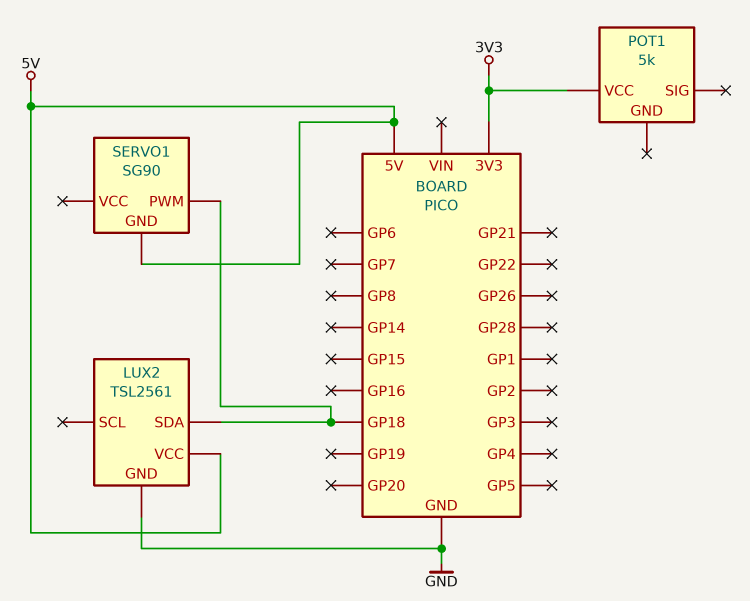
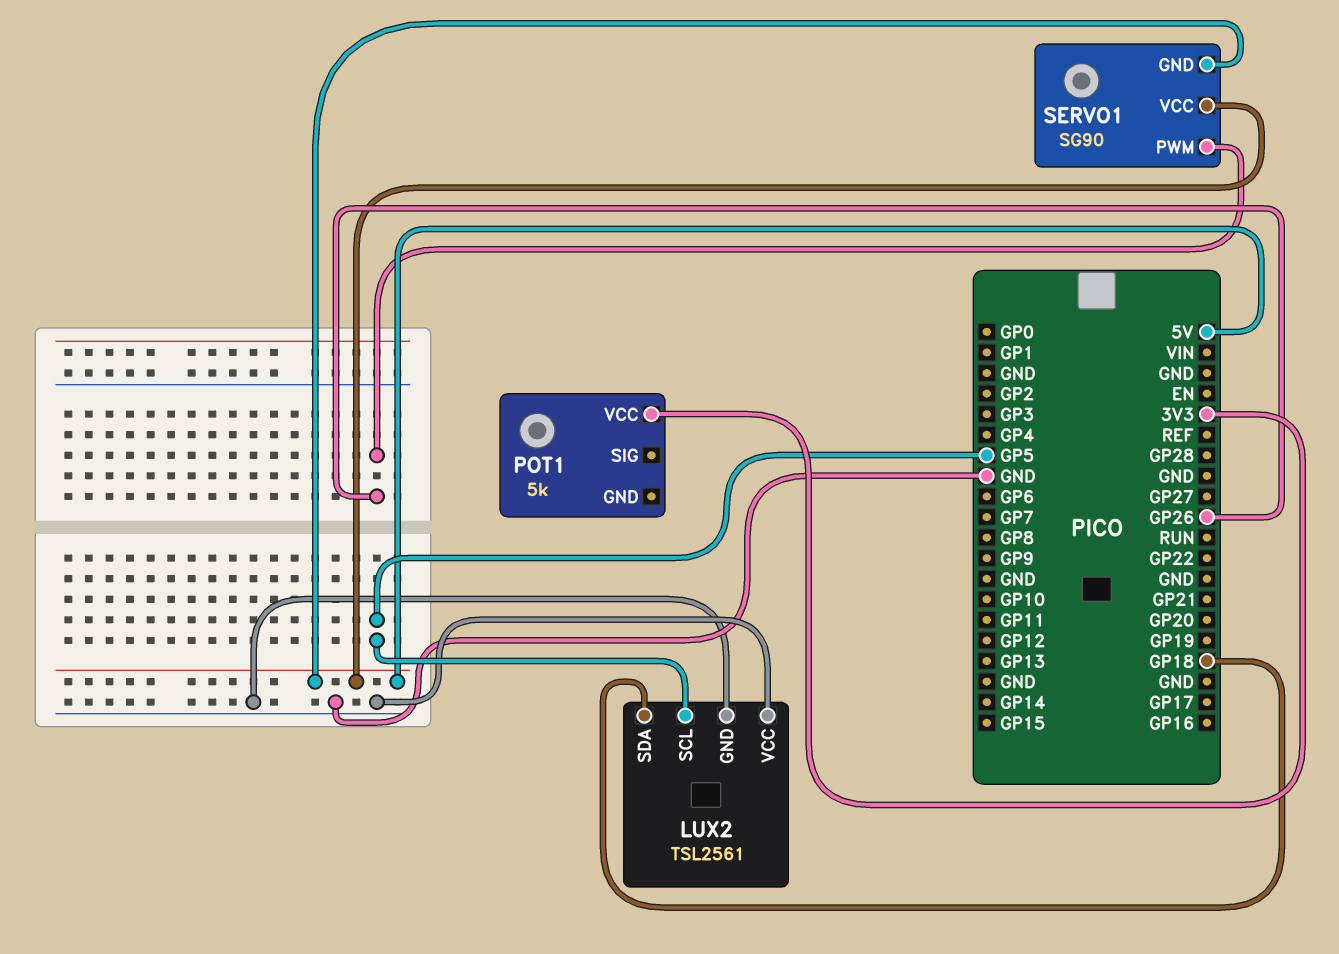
LUX2 pin SCL: none -> GP5
LUX2 pin VCC: 5V -> GND
SERVO1 pin PWM: GP18 -> GP26
SERVO1 pin VCC: none -> 5V

